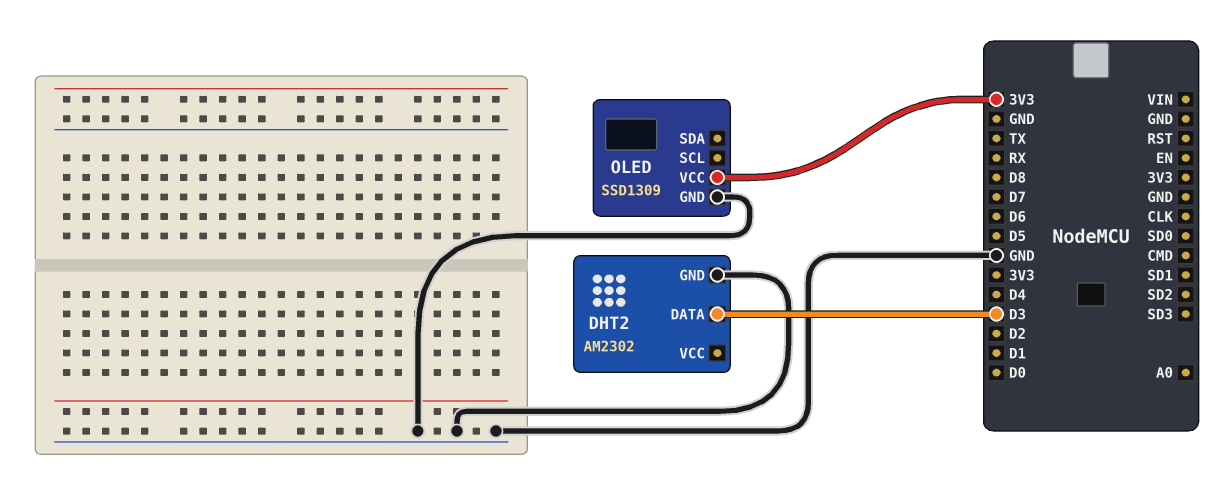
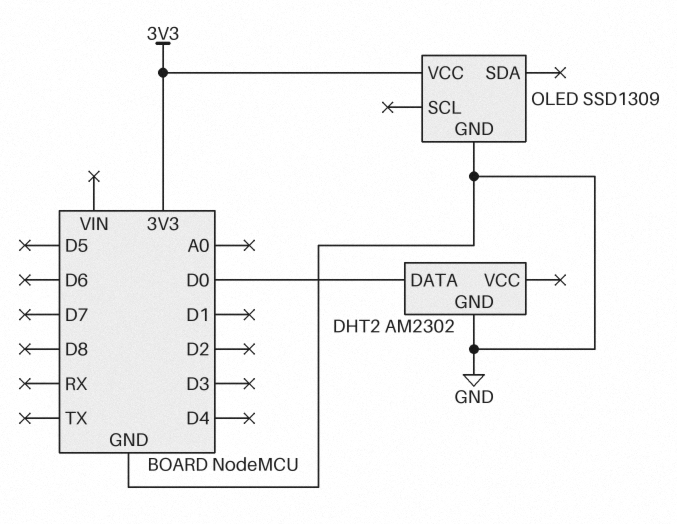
DHT2 pin DATA: D3 -> D0

